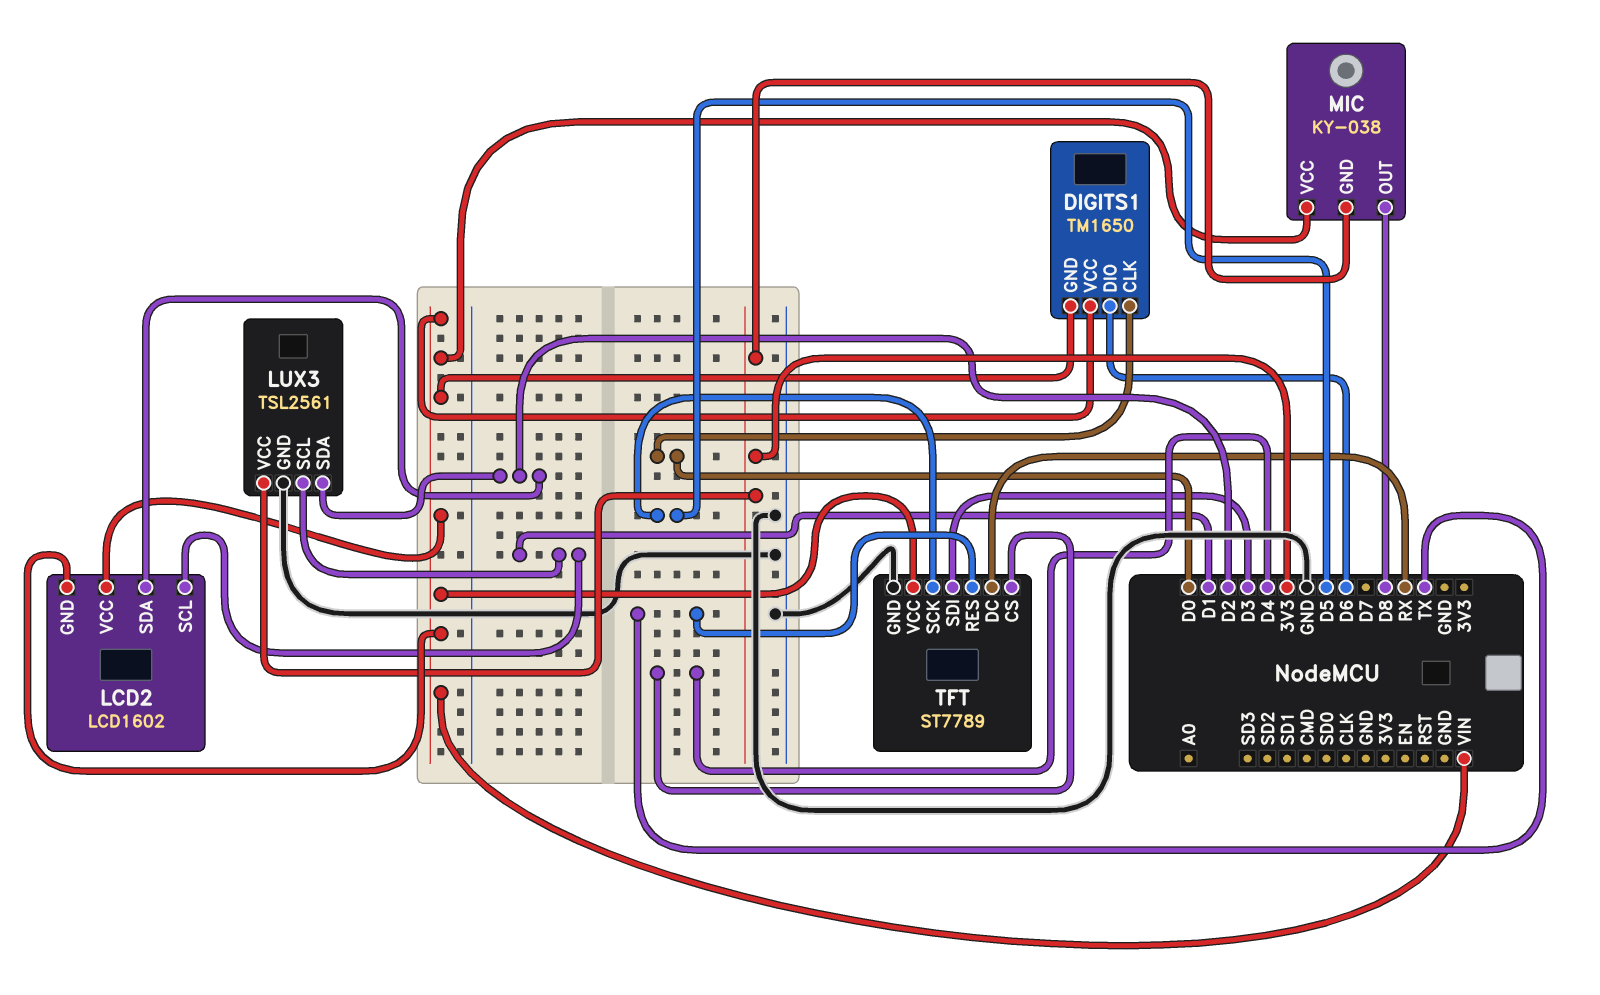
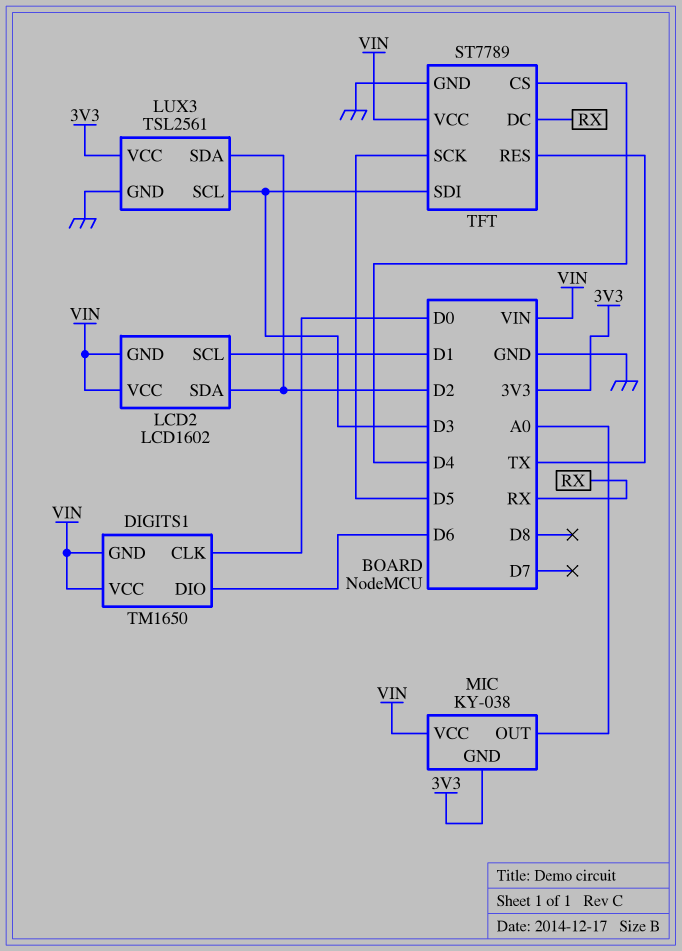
LUX3 pin SCL: D1 -> D3
MIC pin OUT: D8 -> A0

